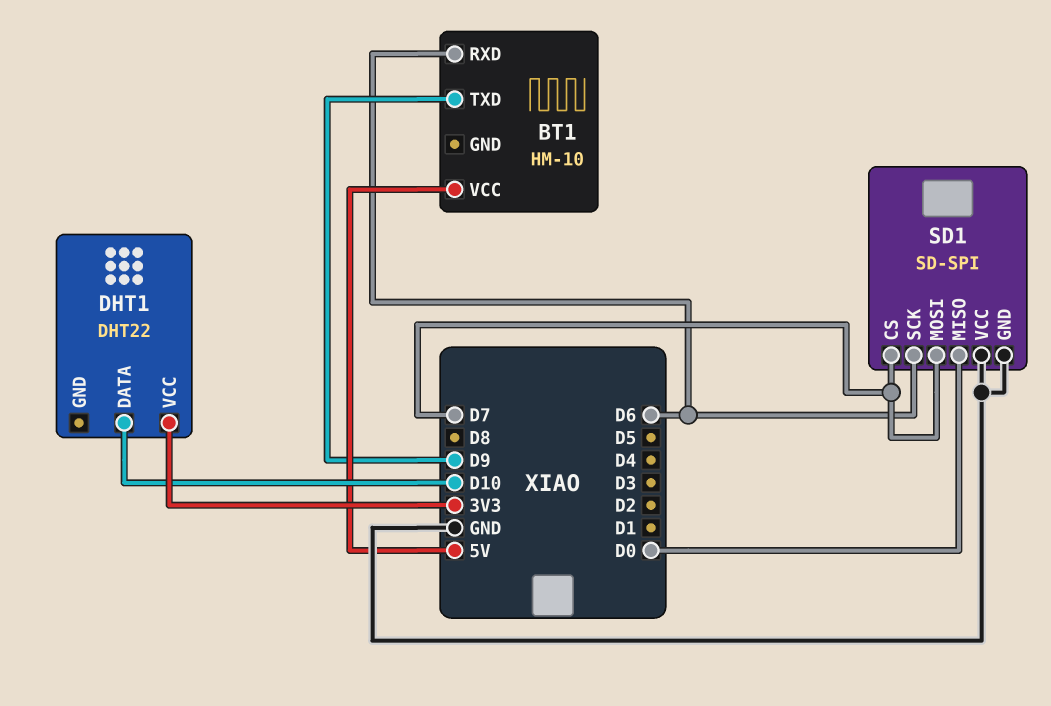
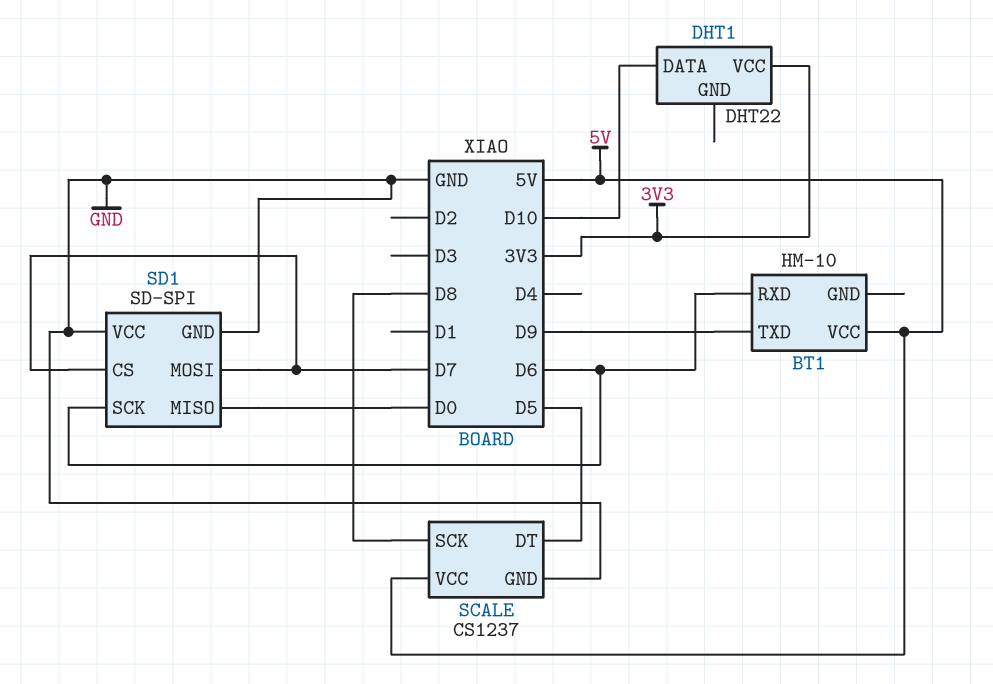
SCALE: none -> CS1237
SCALE pin DT: none -> D5
SCALE pin GND: none -> GND
SCALE pin SCK: none -> D8
SCALE pin VCC: none -> 5V

